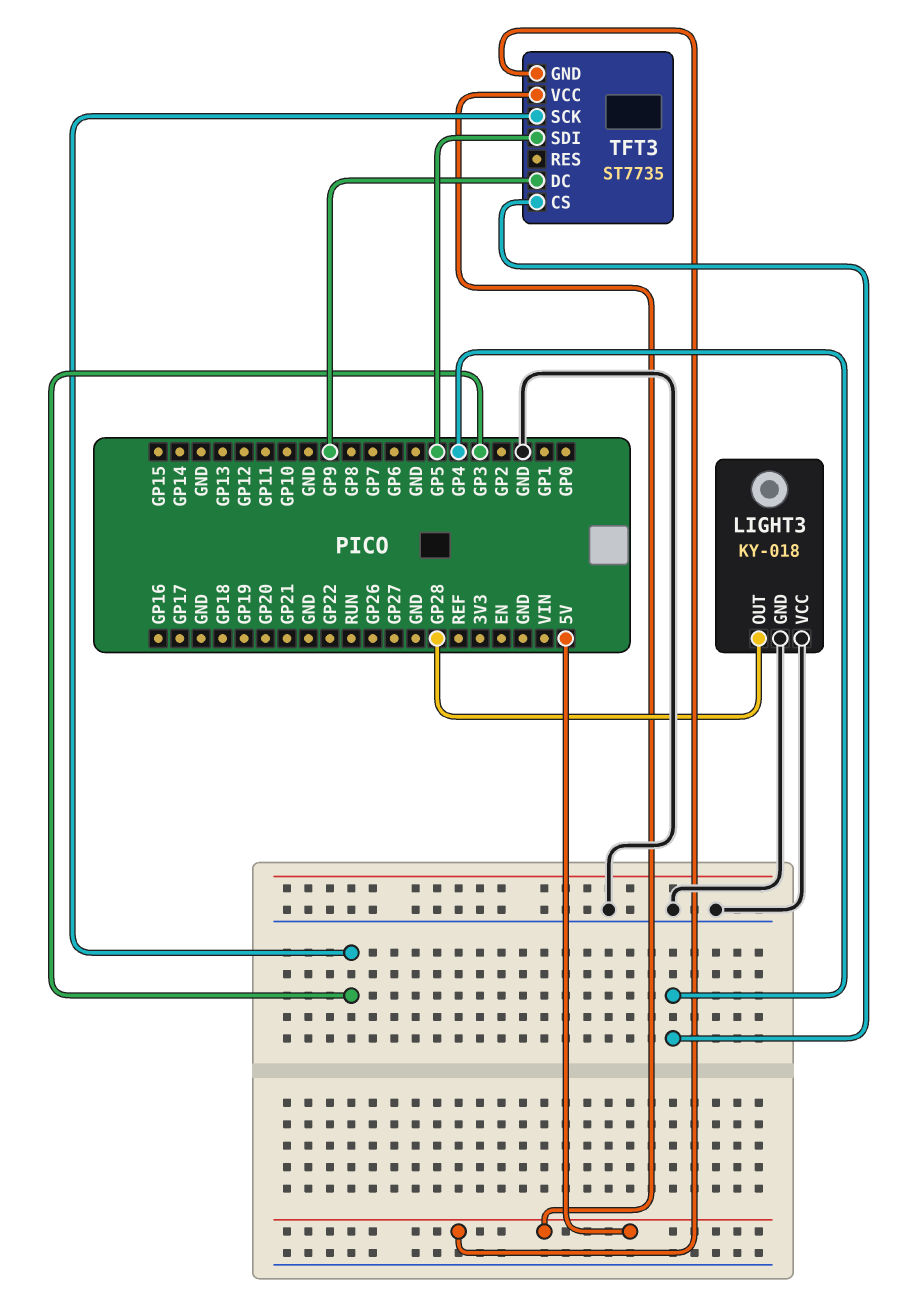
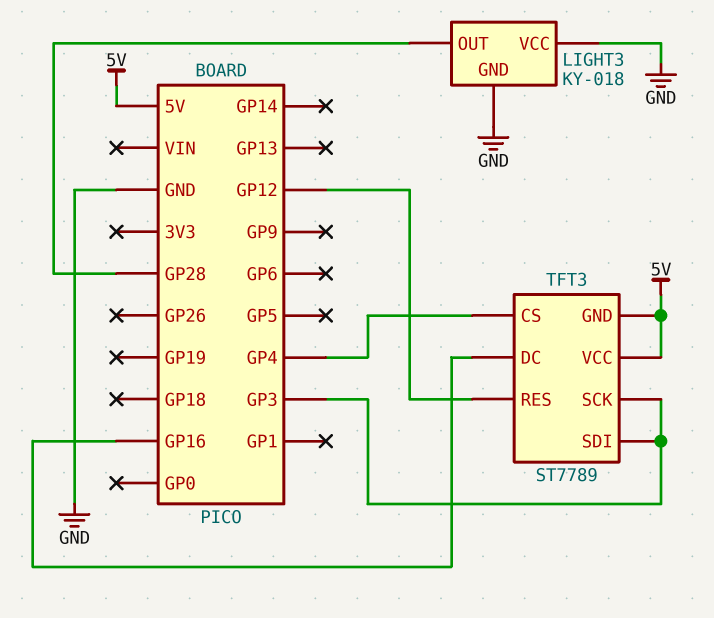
TFT3: ST7735 -> ST7789
TFT3 pin DC: GP9 -> GP16
TFT3 pin RES: none -> GP12
TFT3 pin SDI: GP5 -> GP3

